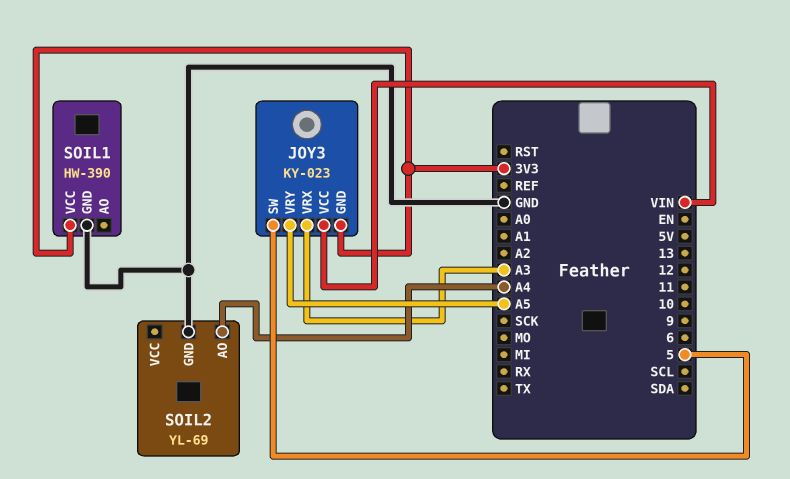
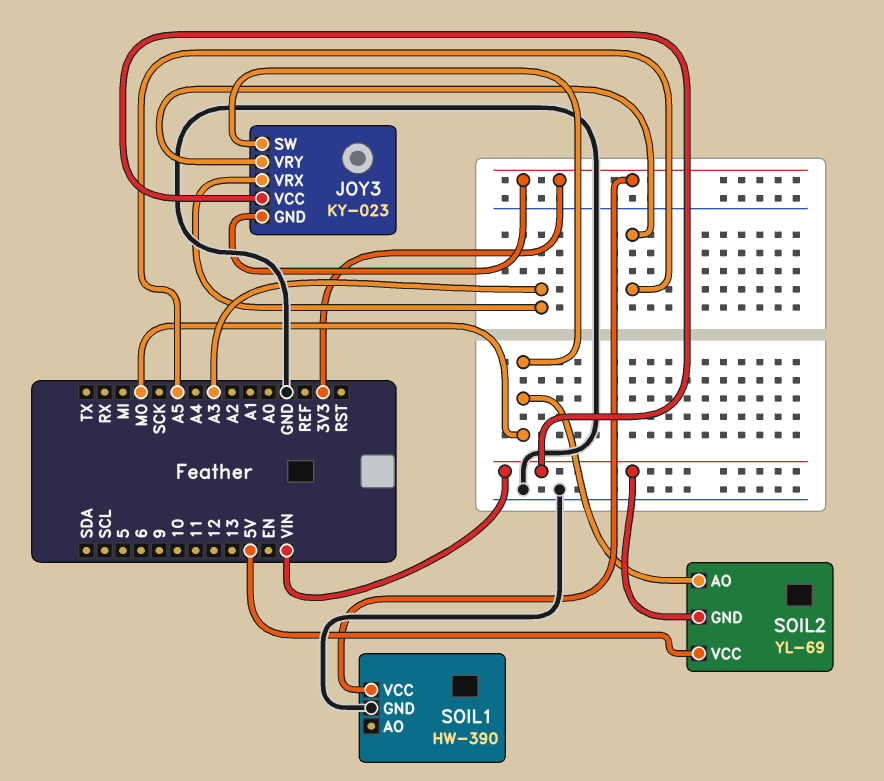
JOY3 pin SW: 5 -> MO
SOIL2 pin AO: A4 -> MO
SOIL2 pin GND: GND -> VIN
SOIL2 pin VCC: none -> 5V

